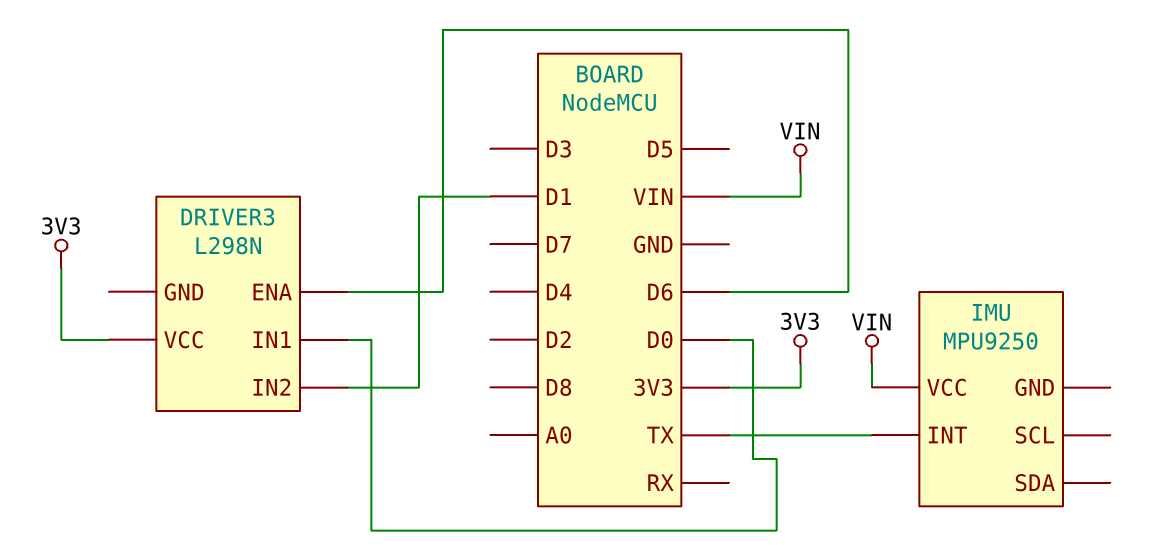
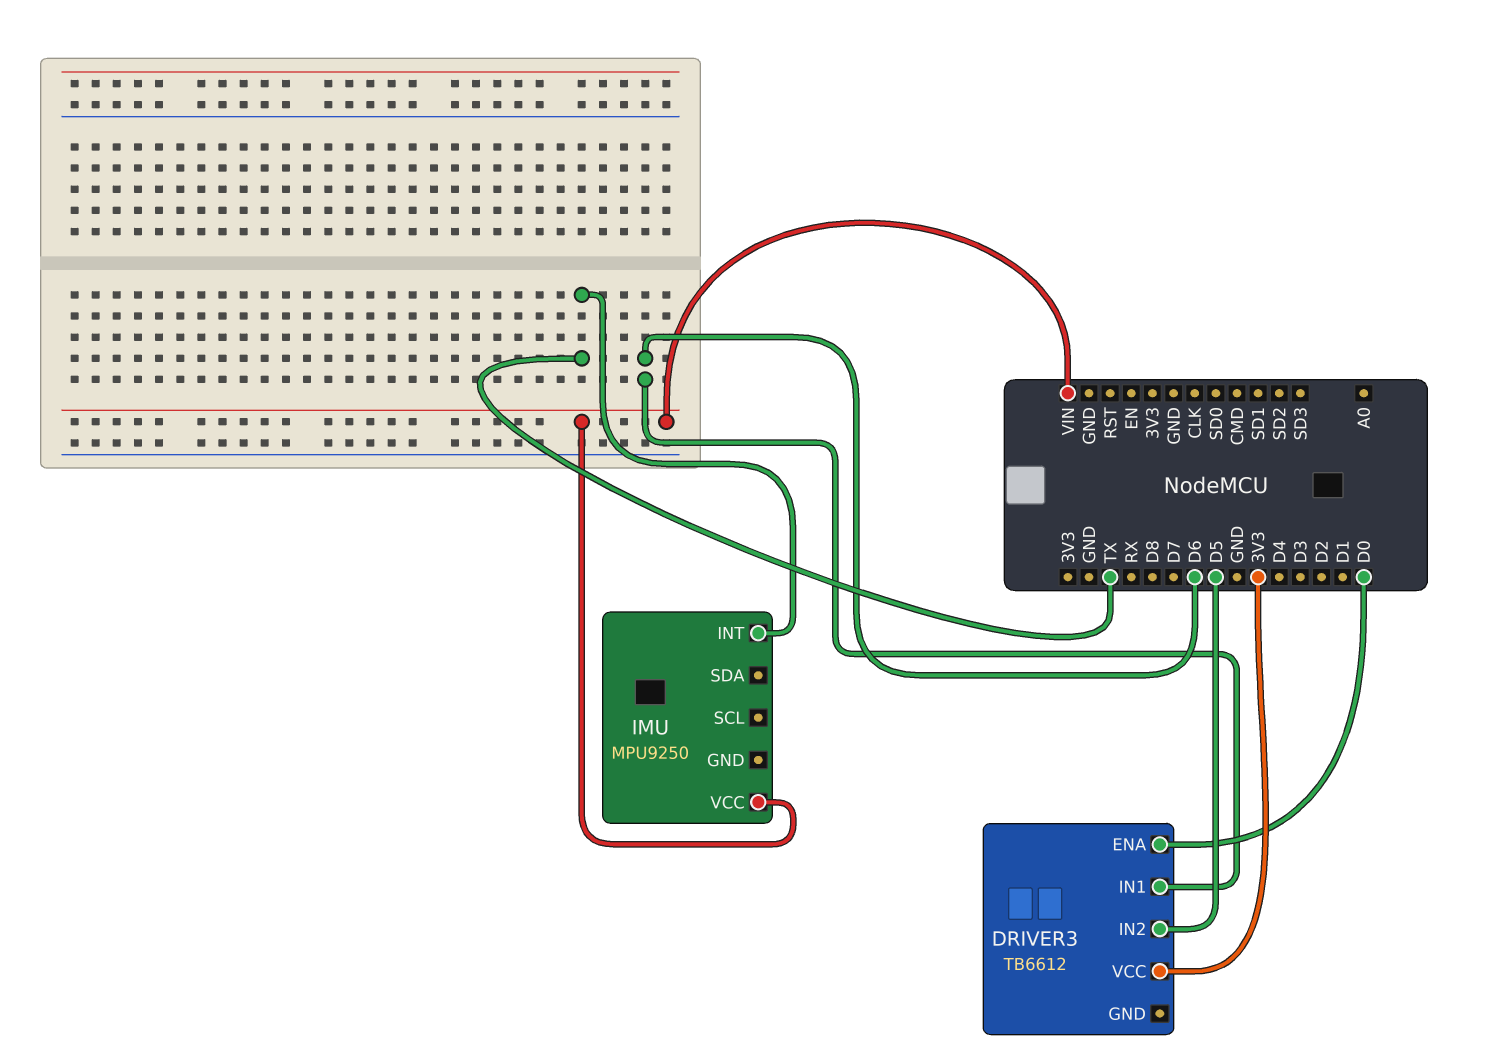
DRIVER3: L298N -> TB6612
DRIVER3 pin ENA: D6 -> D0
DRIVER3 pin IN1: D0 -> D6
DRIVER3 pin IN2: D1 -> D5

